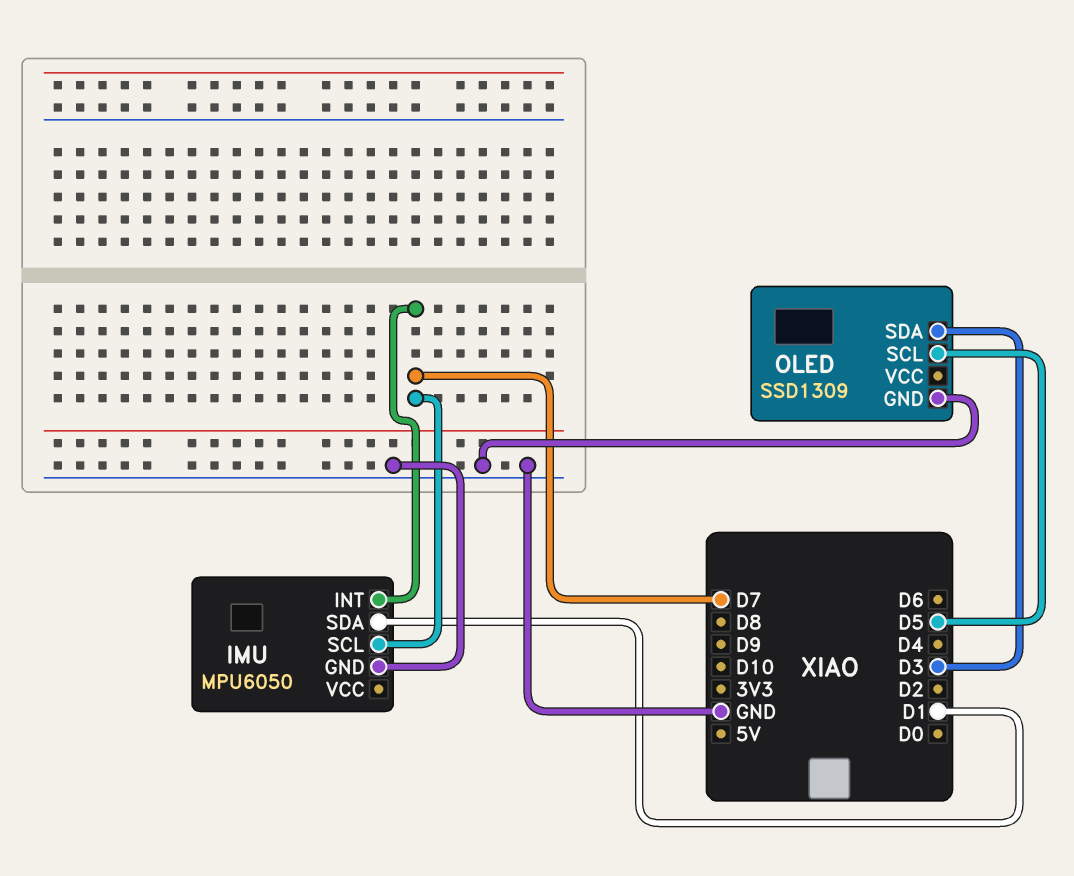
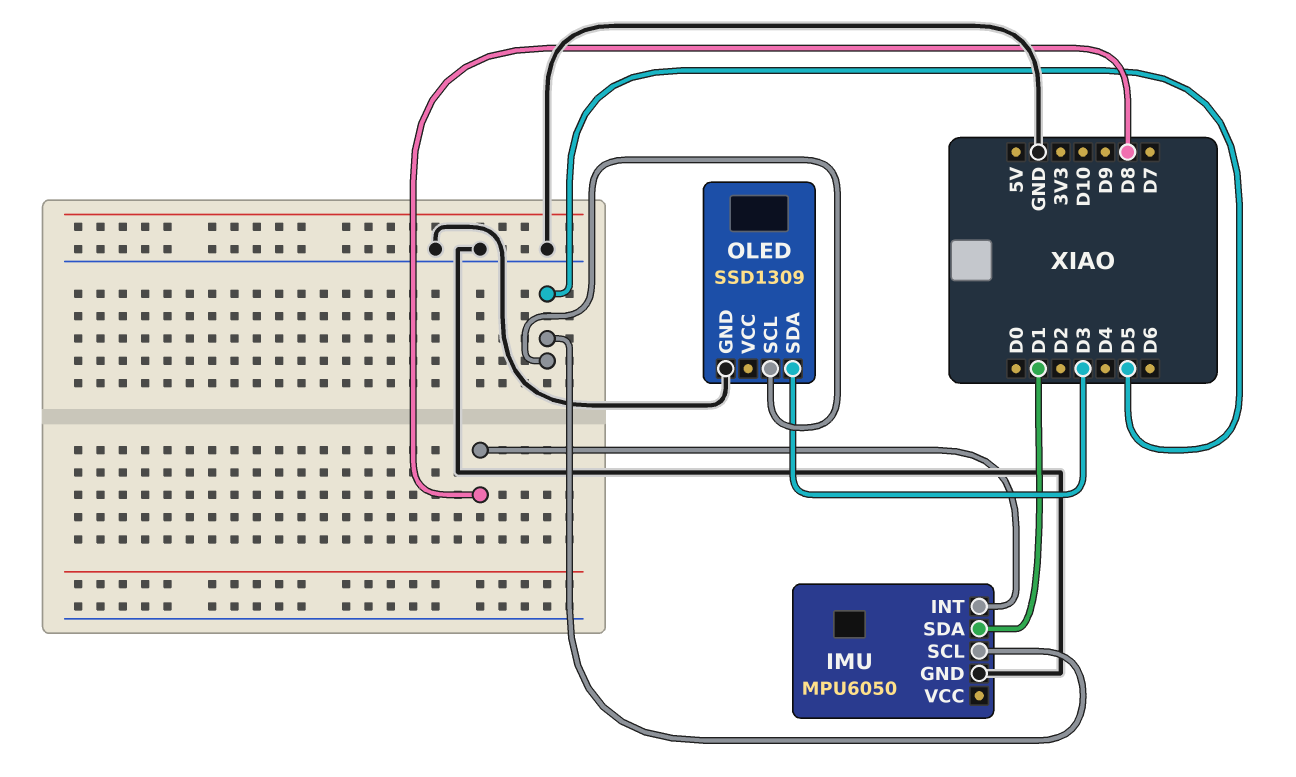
IMU pin INT: D7 -> D8
IMU pin SCL: D7 -> D5

